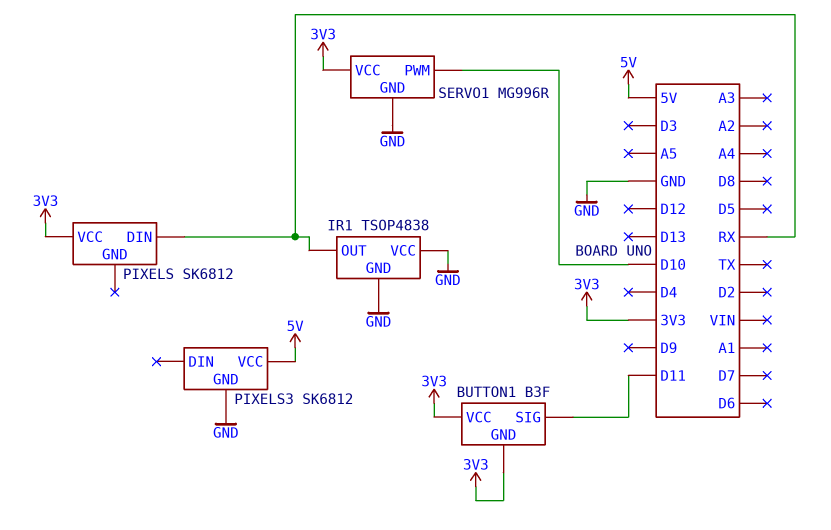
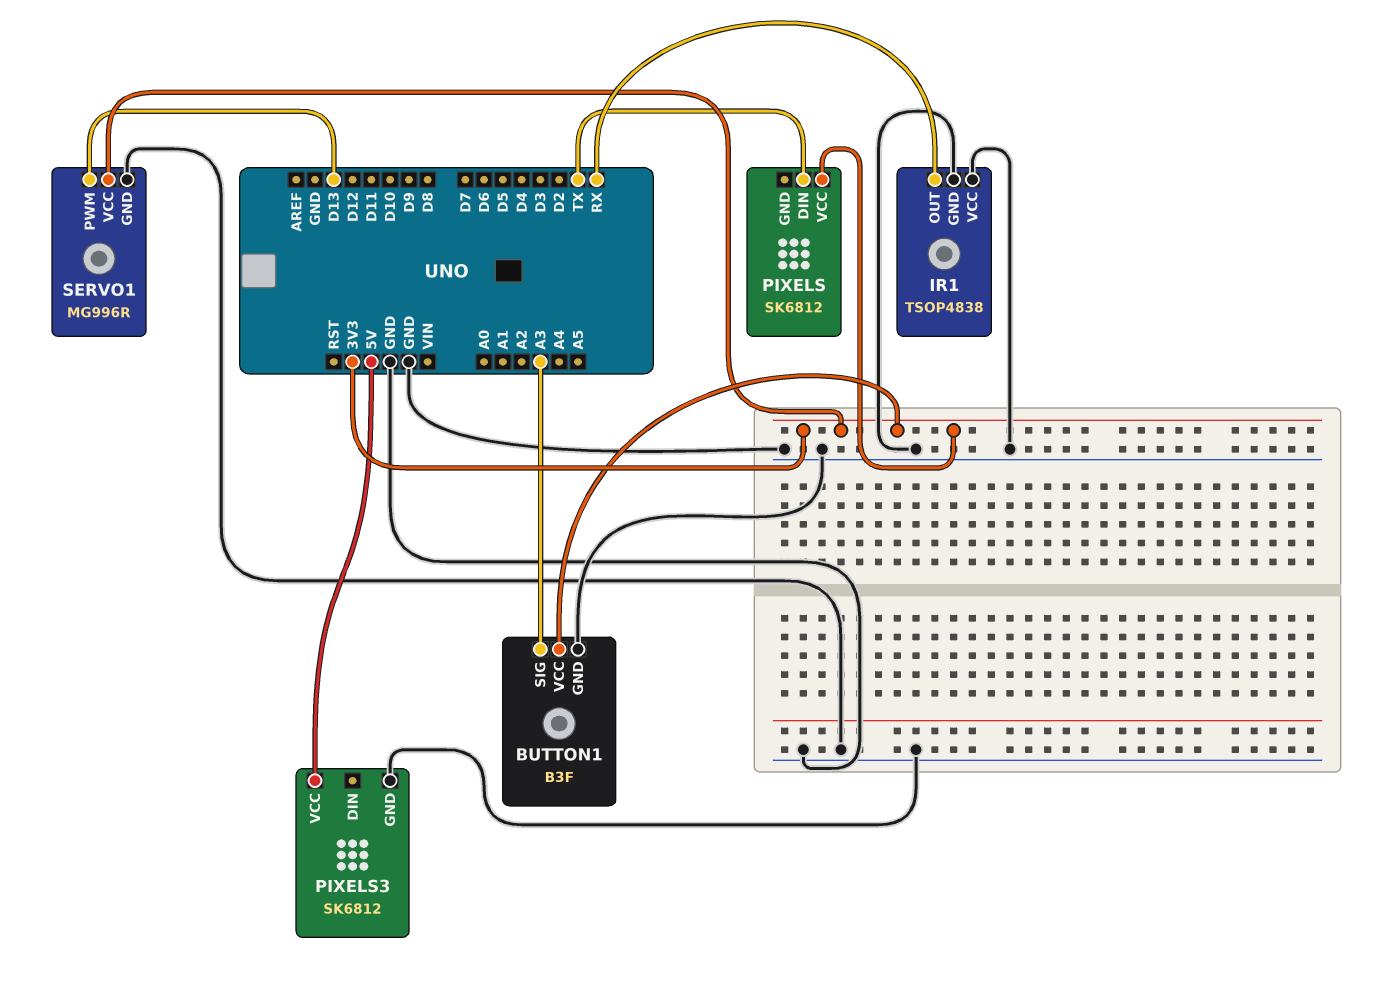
BUTTON1 pin GND: 3V3 -> GND
BUTTON1 pin SIG: D11 -> A3
PIXELS pin DIN: RX -> TX
SERVO1 pin PWM: D10 -> D13

